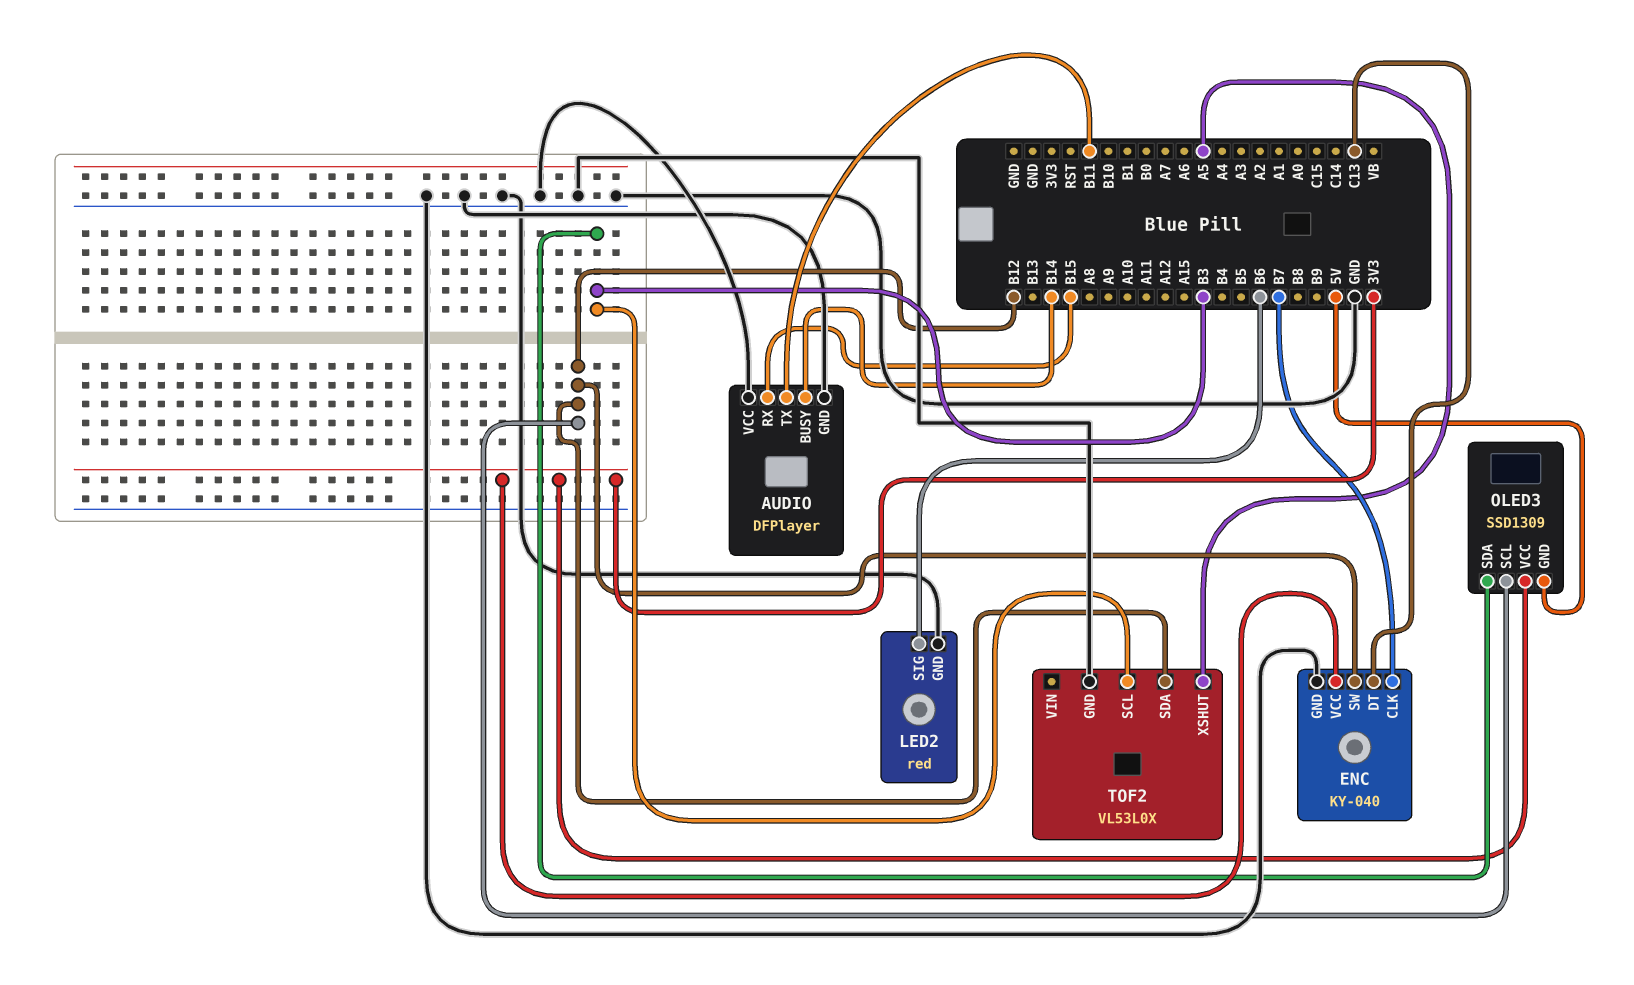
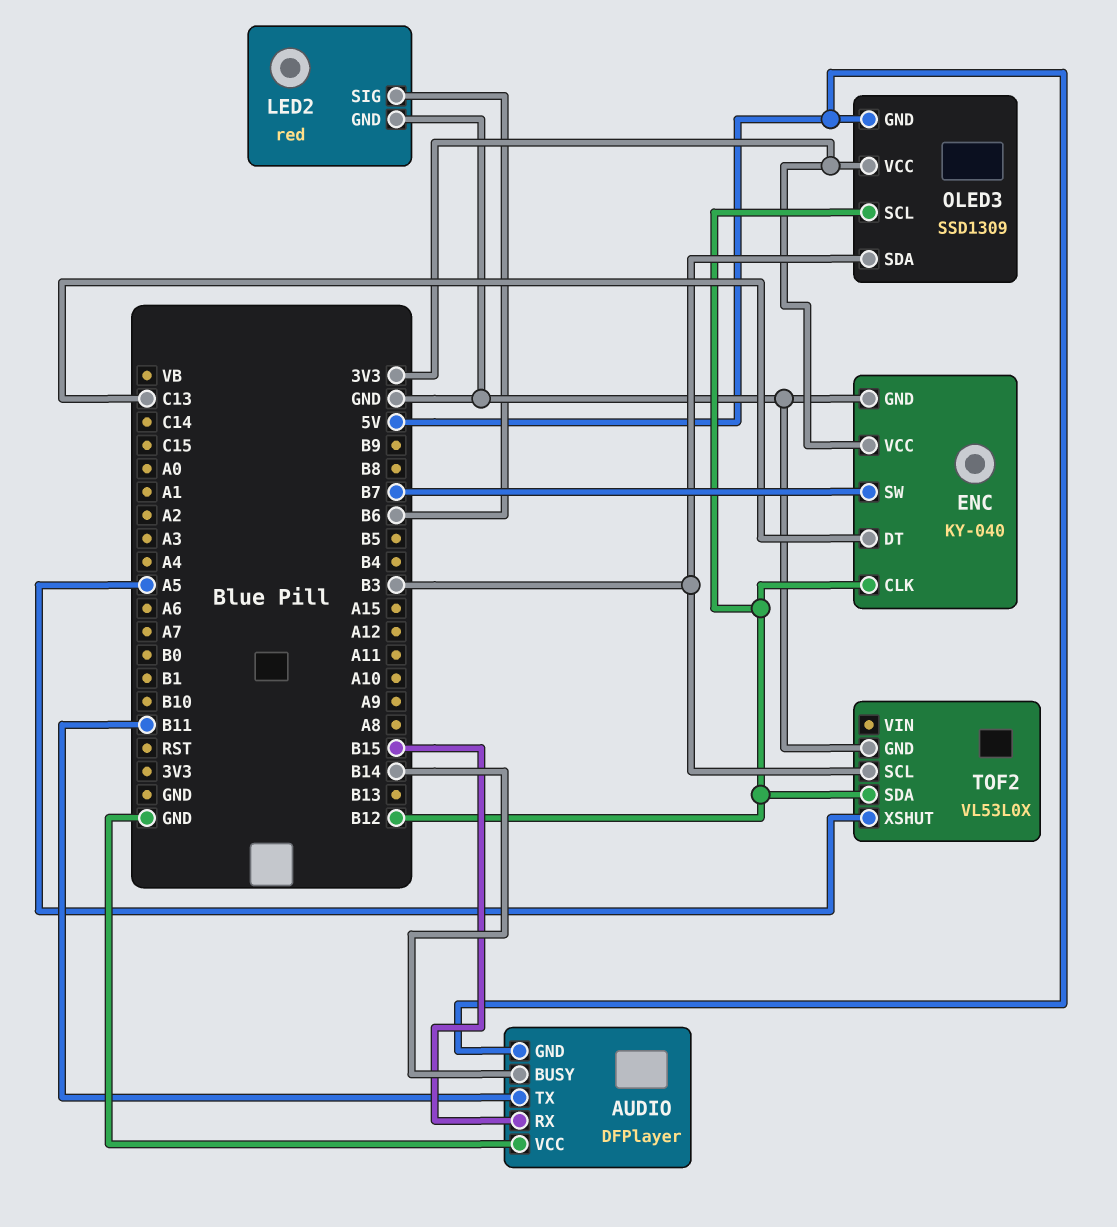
AUDIO pin GND: GND -> 5V
ENC pin CLK: B7 -> B12
ENC pin SW: B12 -> B7

